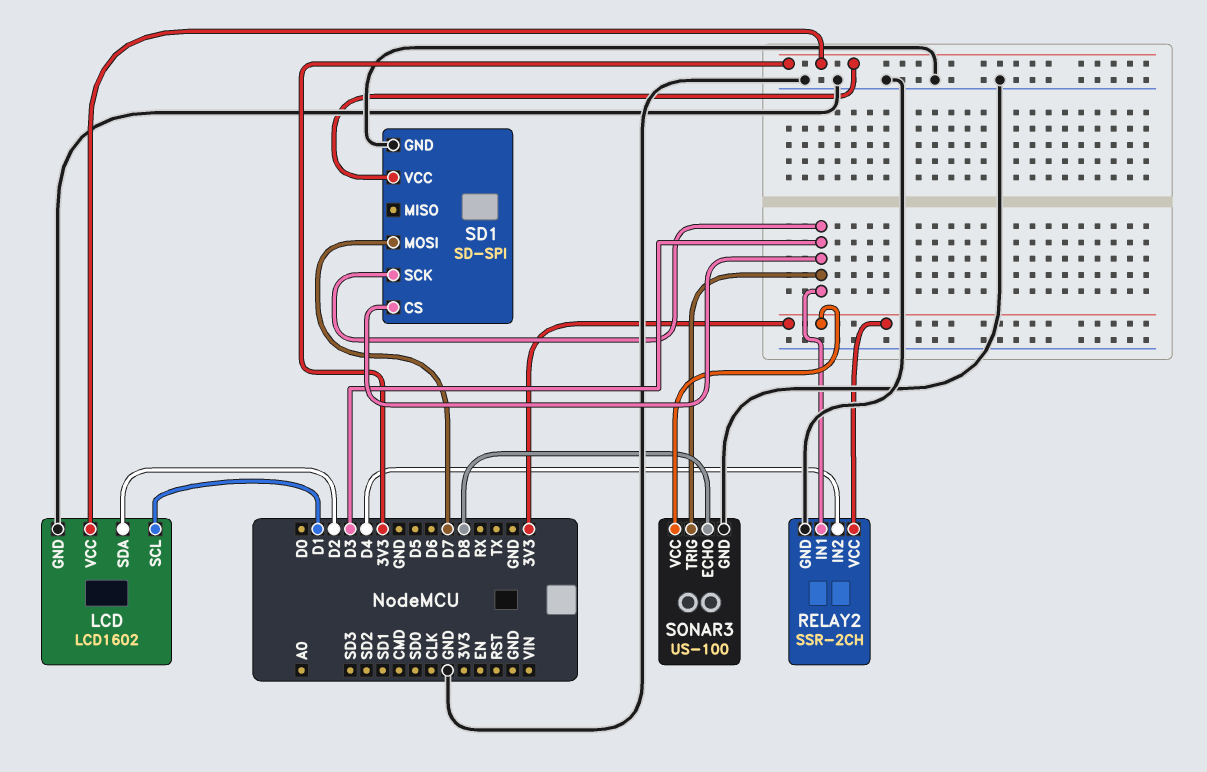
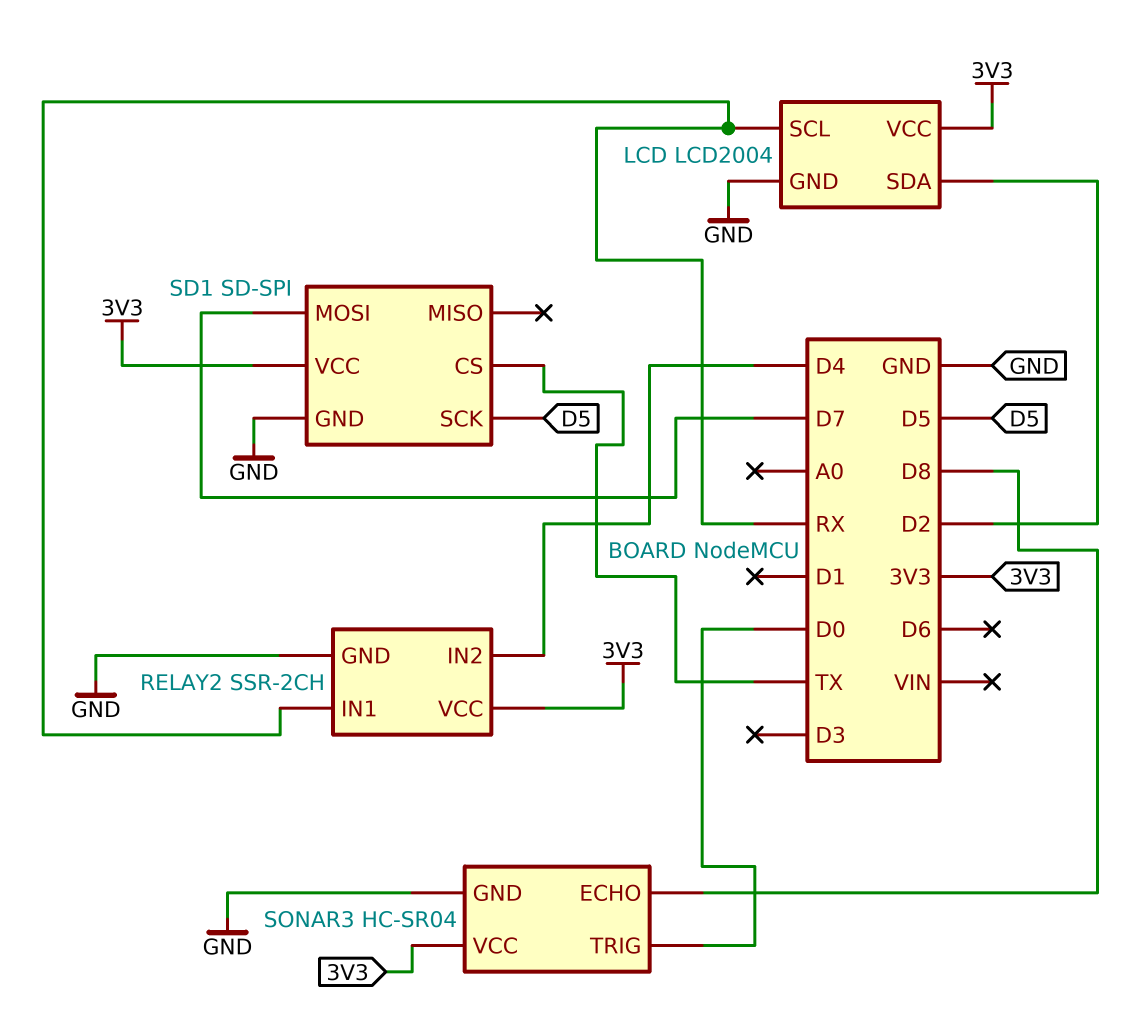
LCD: LCD1602 -> LCD2004
LCD pin SCL: D1 -> RX
RELAY2 pin IN1: D3 -> RX
SD1 pin CS: D3 -> TX
SD1 pin SCK: D3 -> D5
SONAR3: US-100 -> HC-SR04
SONAR3 pin TRIG: D3 -> D0

